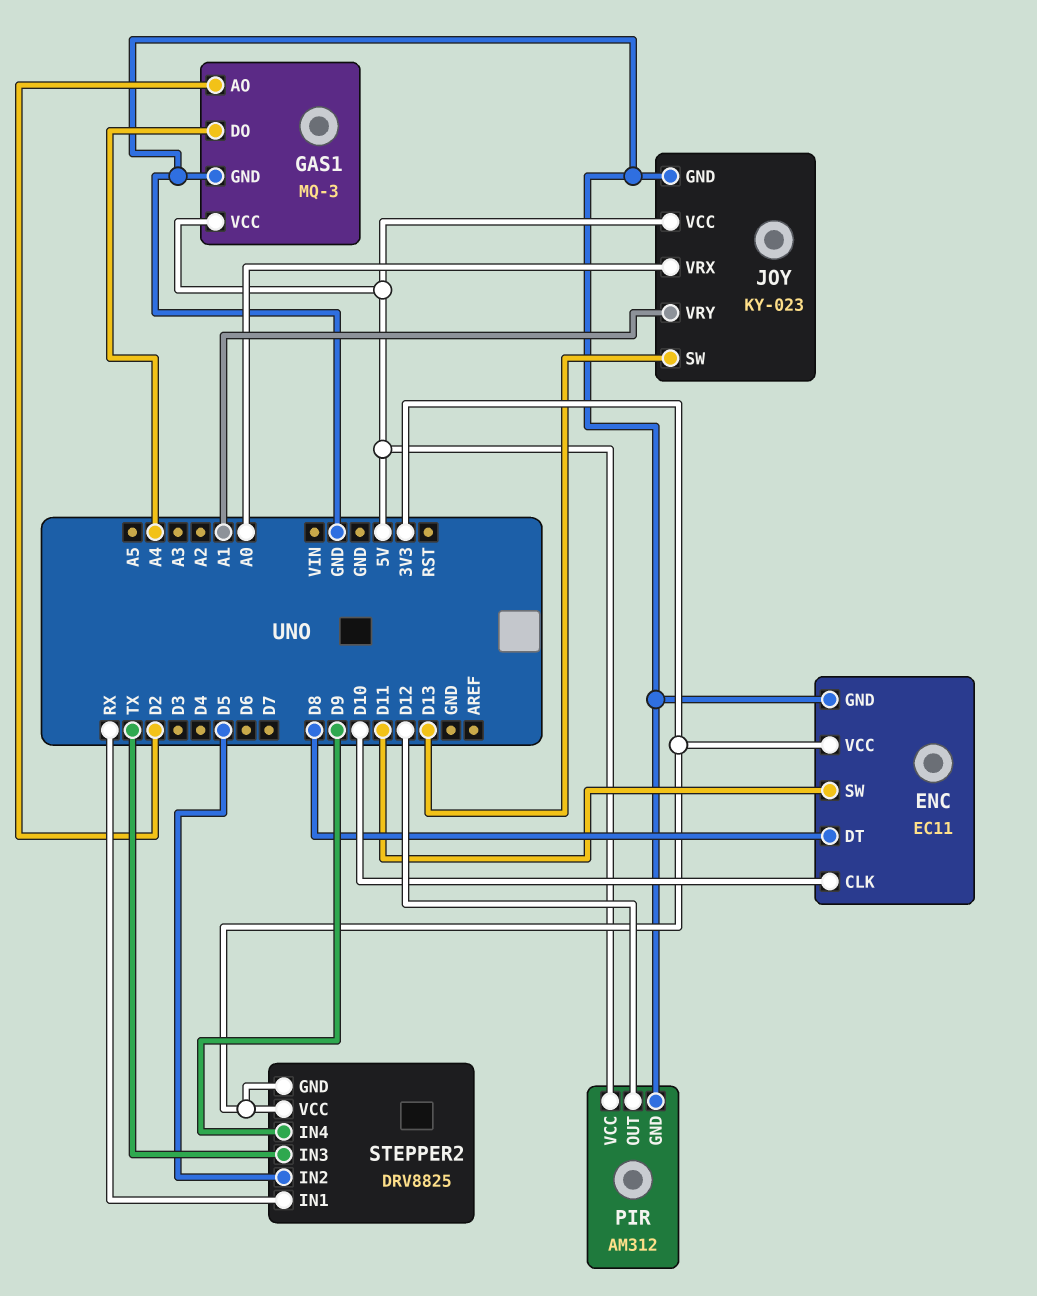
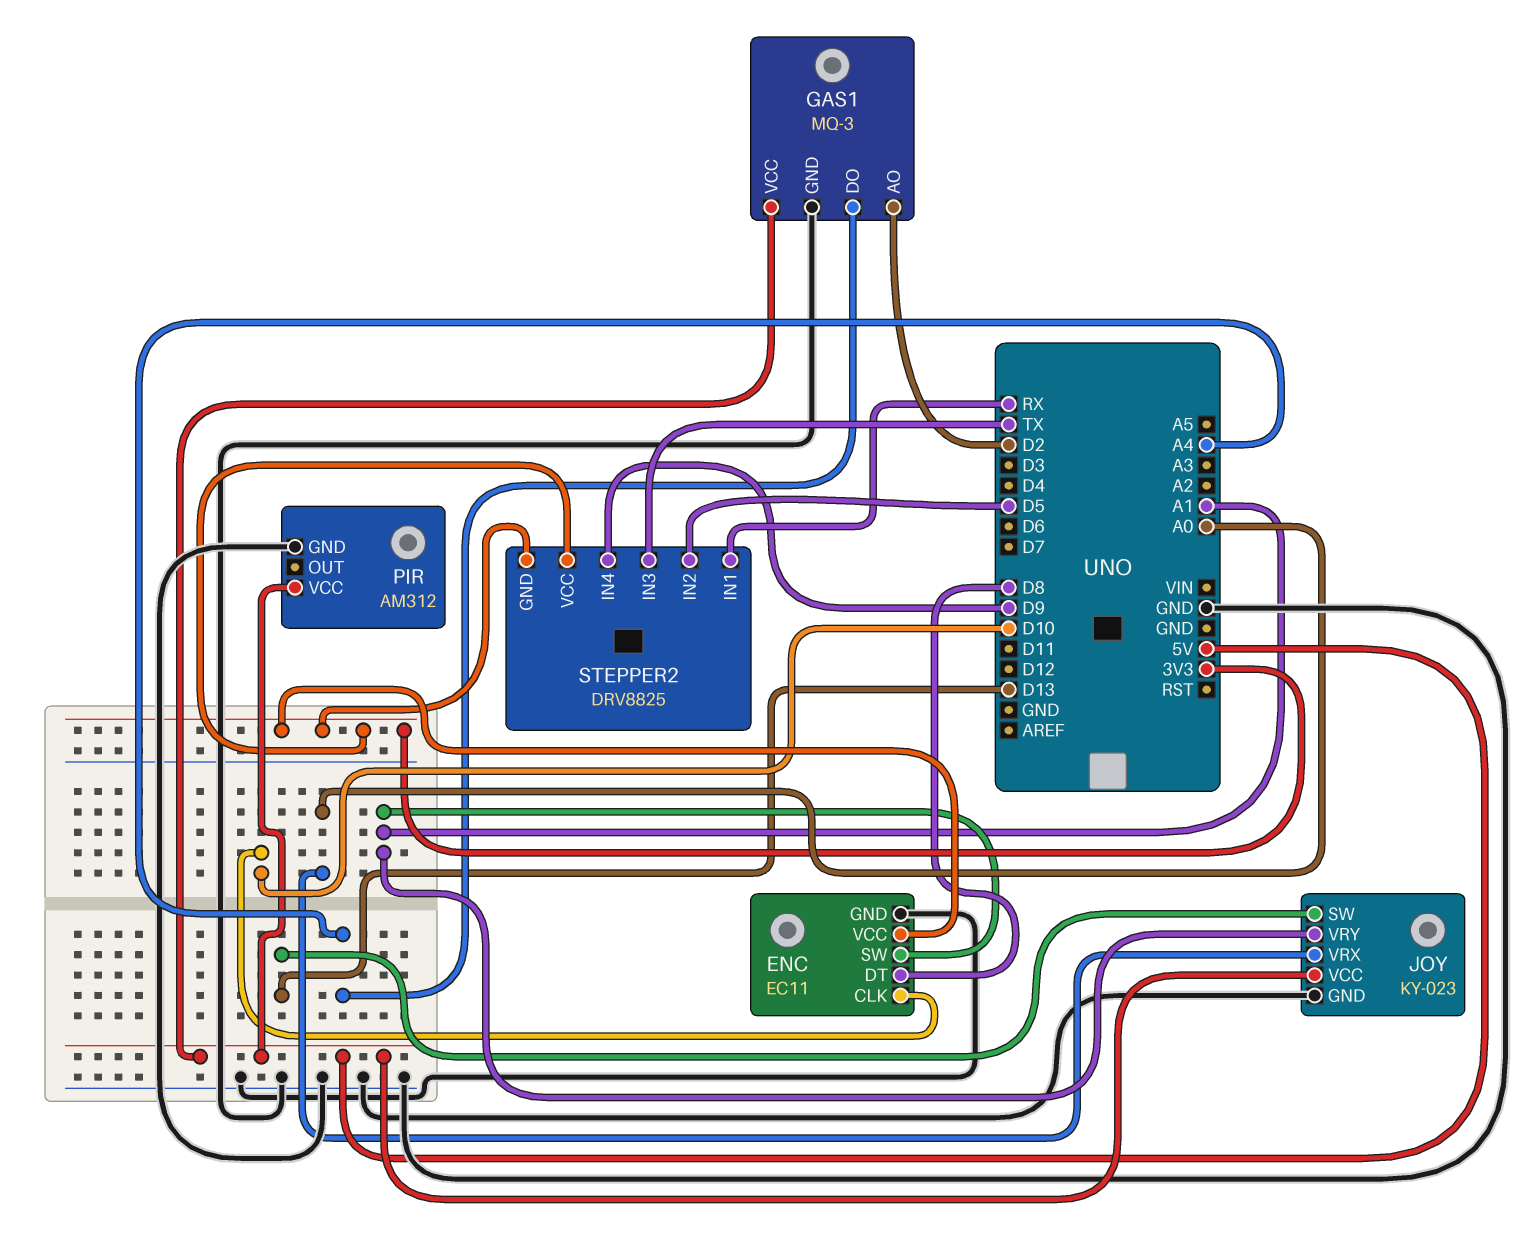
ENC pin SW: D11 -> A1
PIR pin OUT: D12 -> none

